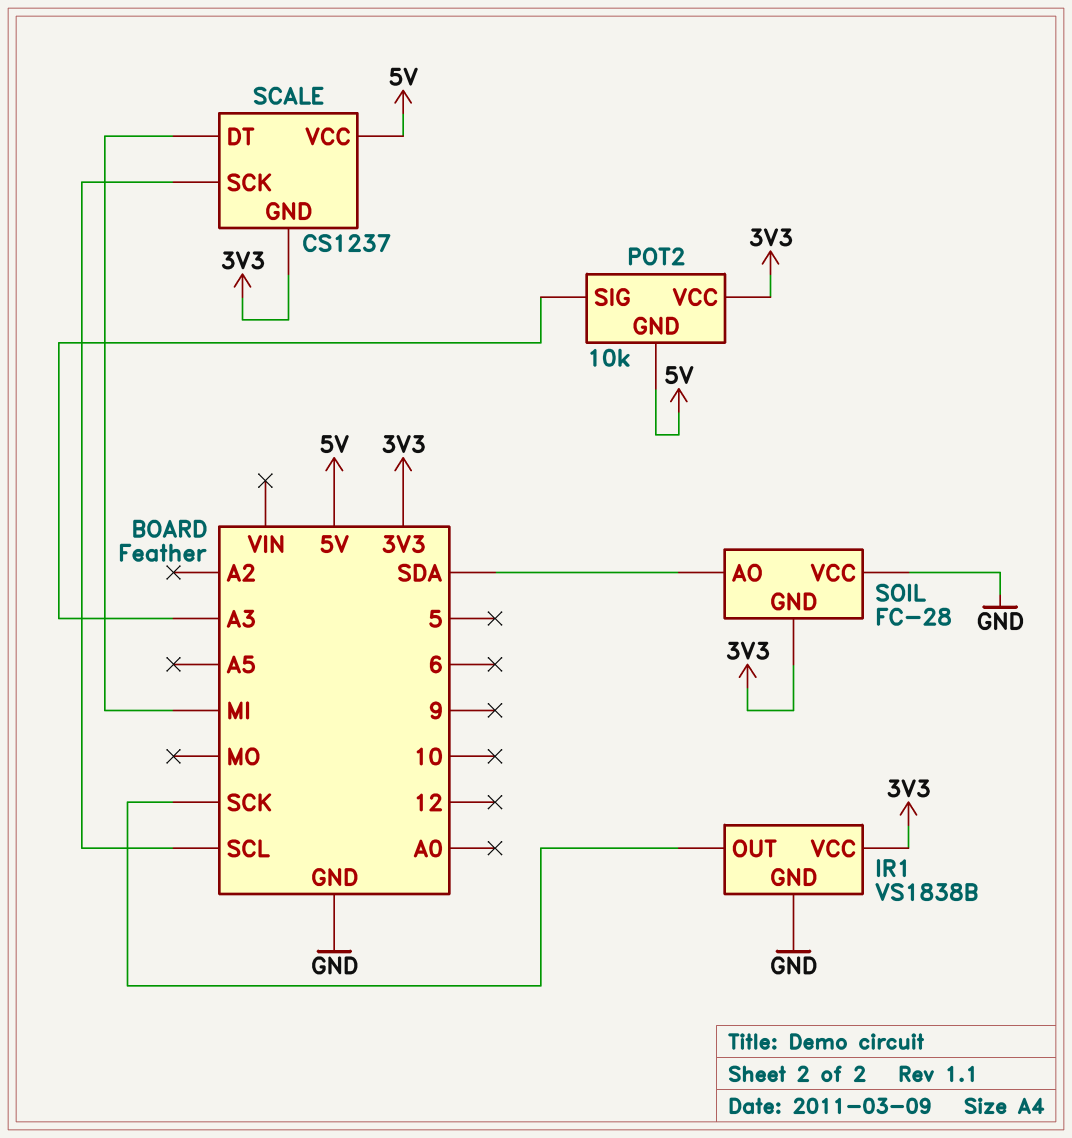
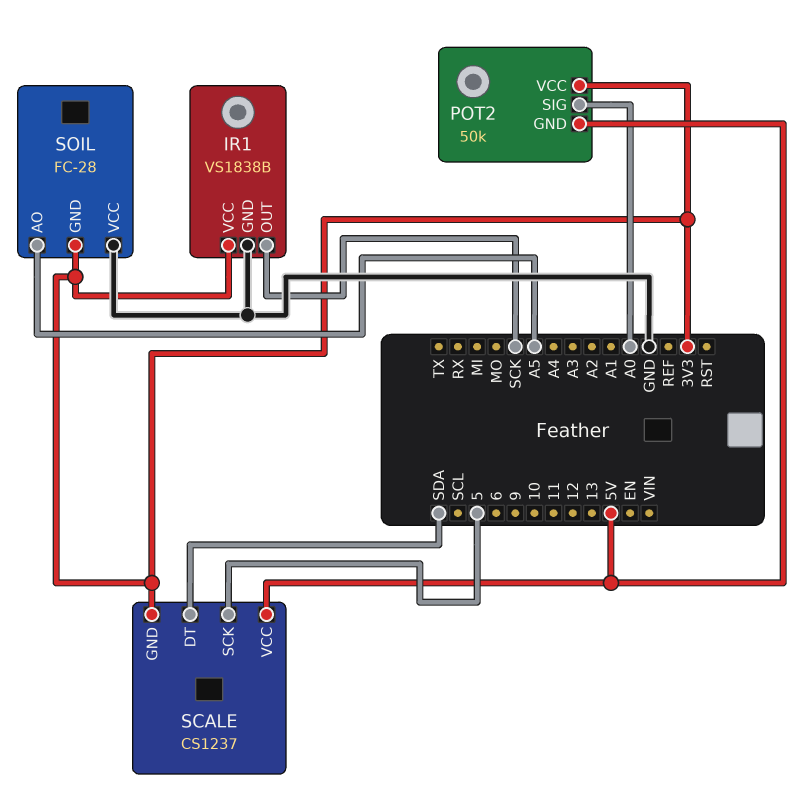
POT2: 10k -> 50k
POT2 pin SIG: A3 -> A0
SCALE pin DT: MI -> SDA
SCALE pin SCK: SCL -> 5
SOIL pin AO: SDA -> A5

